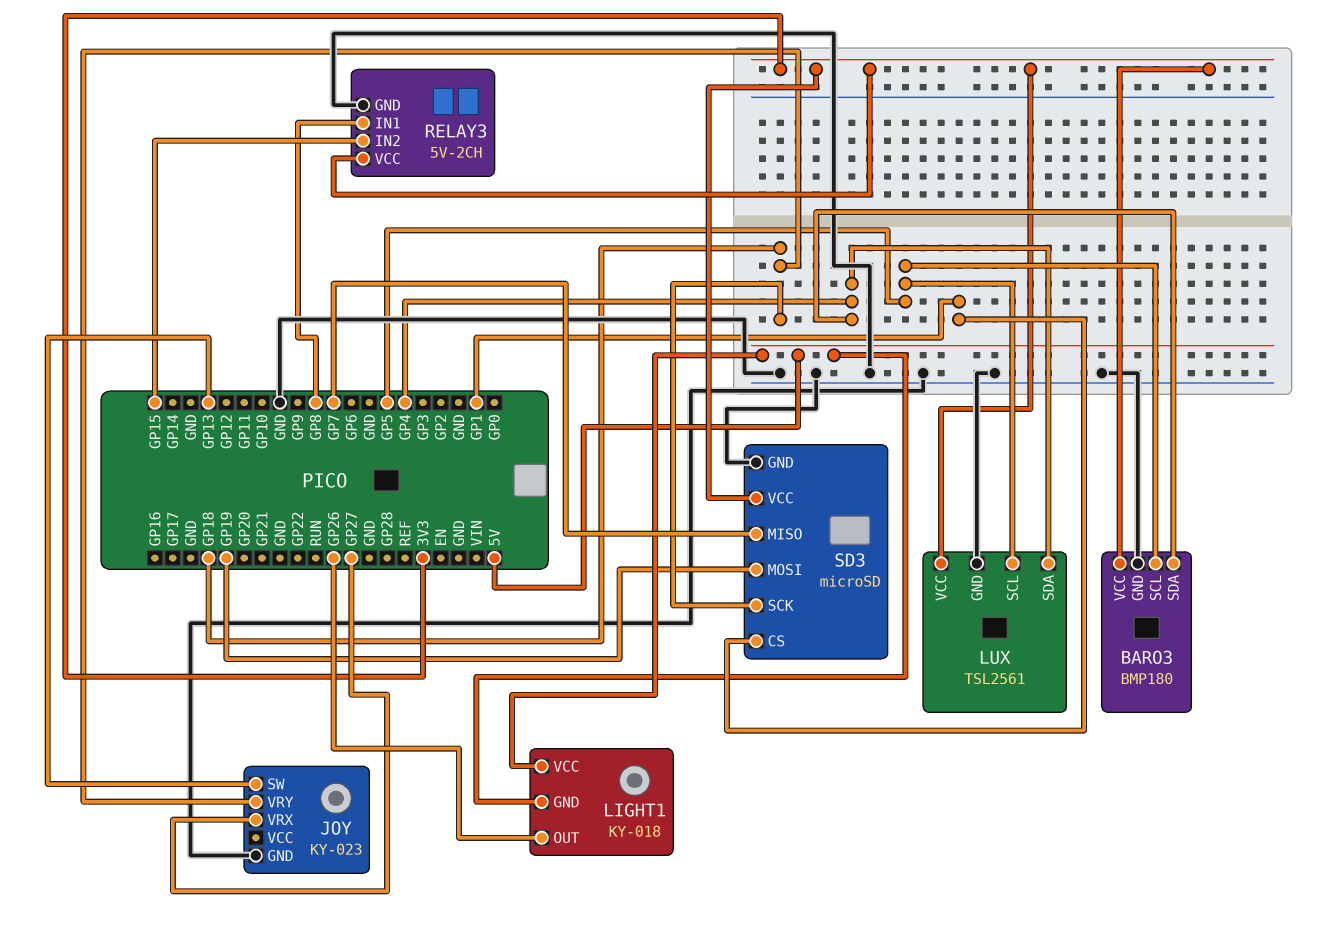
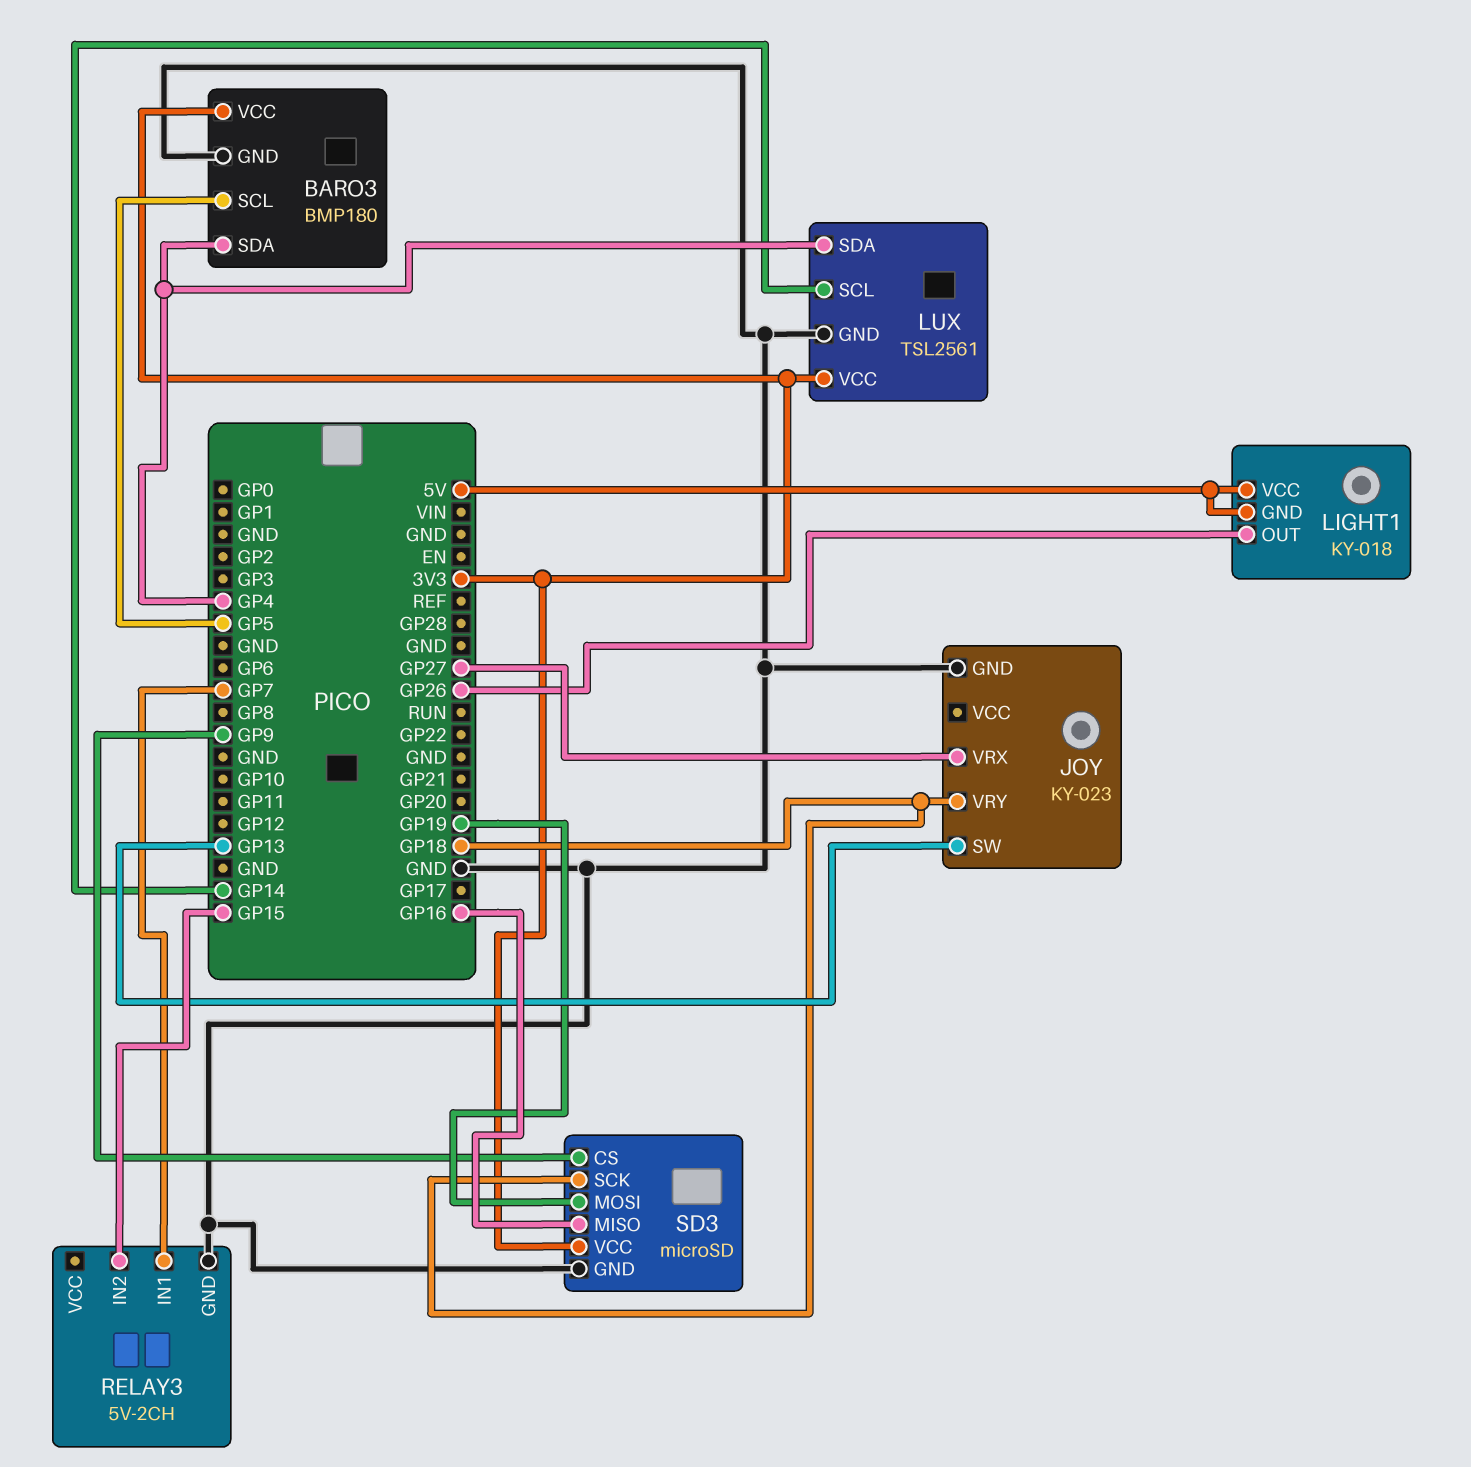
LUX pin SCL: GP5 -> GP14
RELAY3 pin IN1: GP8 -> GP7
RELAY3 pin VCC: 3V3 -> none
SD3 pin CS: GP1 -> GP9
SD3 pin MISO: GP7 -> GP16

